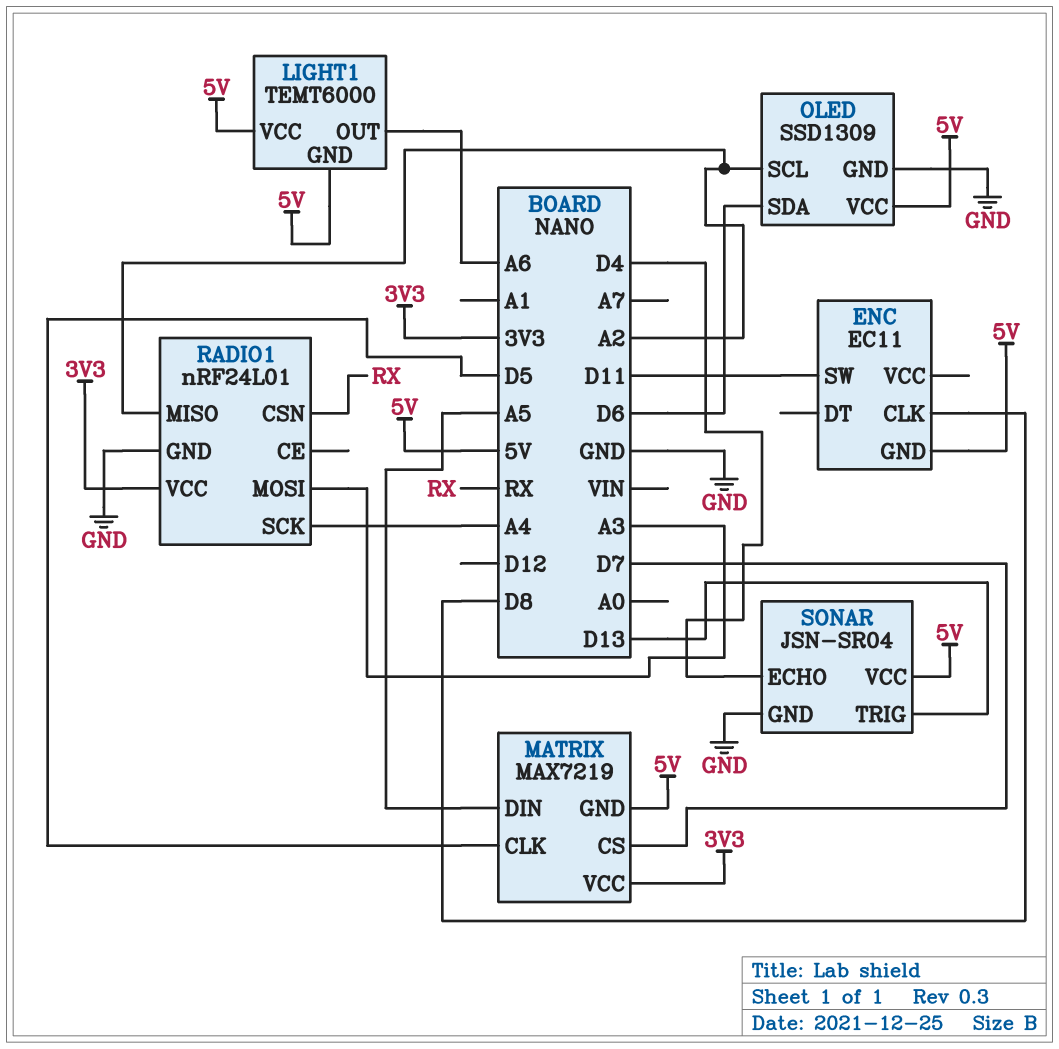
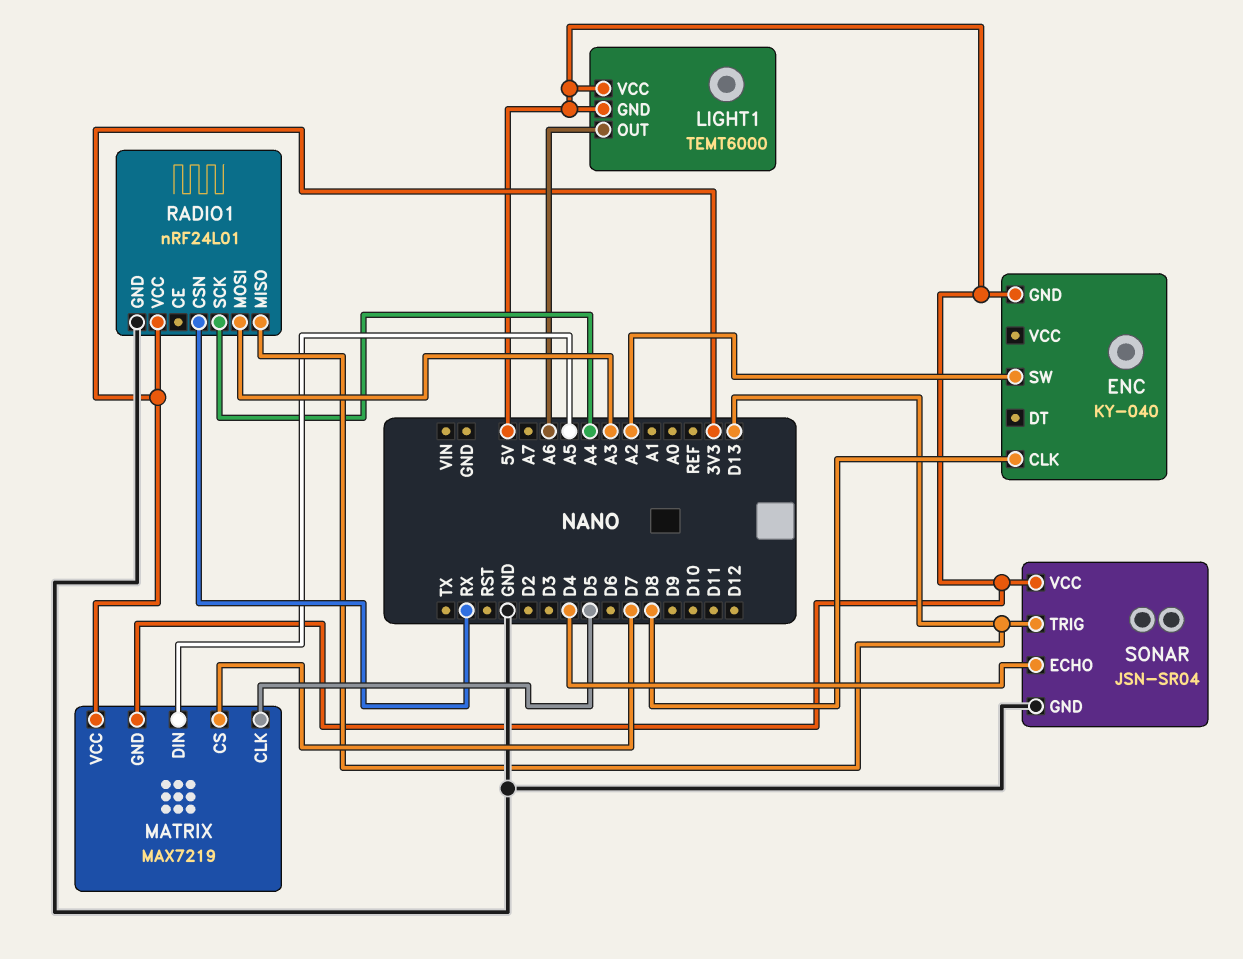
ENC: EC11 -> KY-040
ENC pin SW: D11 -> A2
OLED: SSD1309 -> none
OLED pin GND: GND -> none
OLED pin SCL: A2 -> none
OLED pin SDA: D6 -> none
OLED pin VCC: 5V -> none
RADIO1 pin MISO: A2 -> D13

